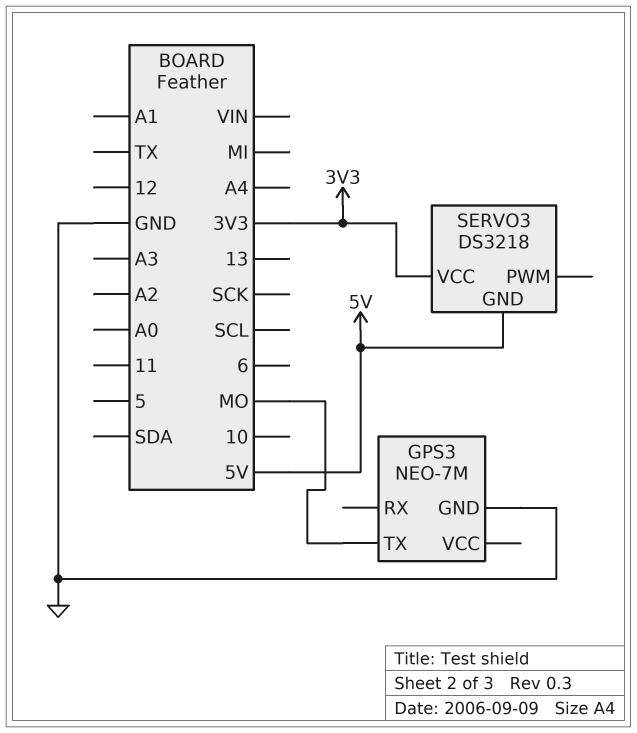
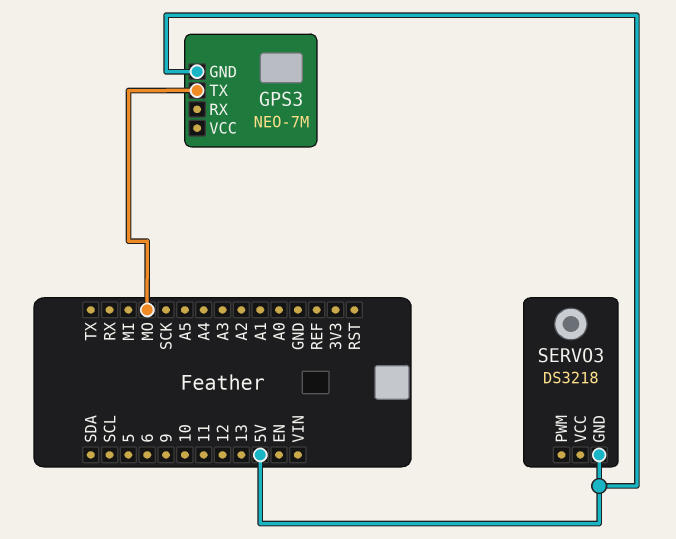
GPS3 pin GND: GND -> 5V
SERVO3 pin VCC: 3V3 -> none

